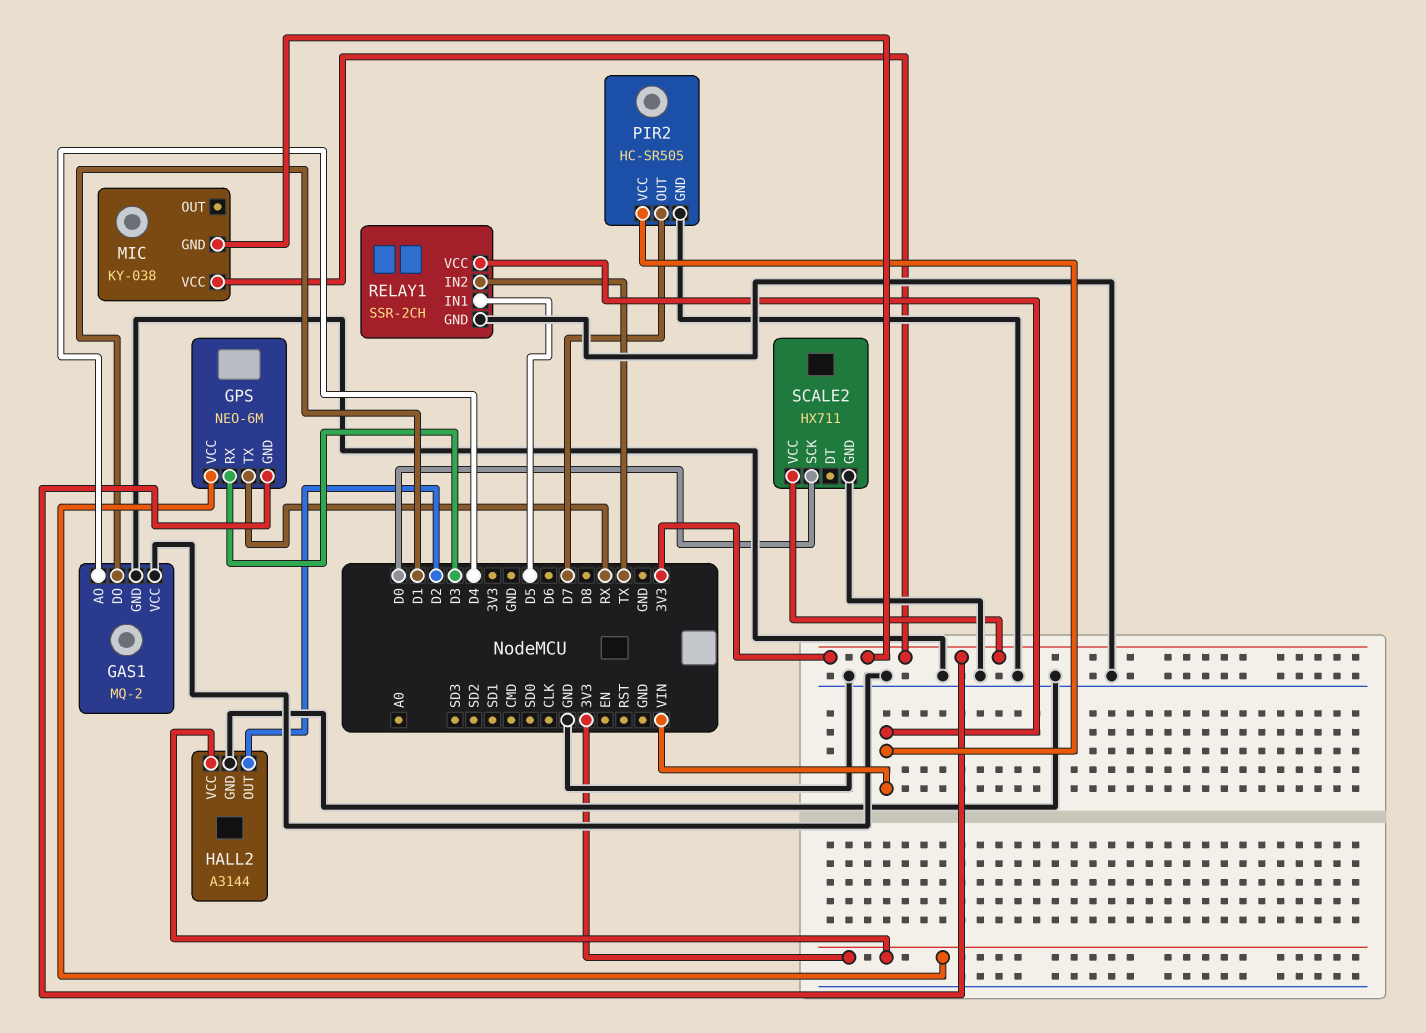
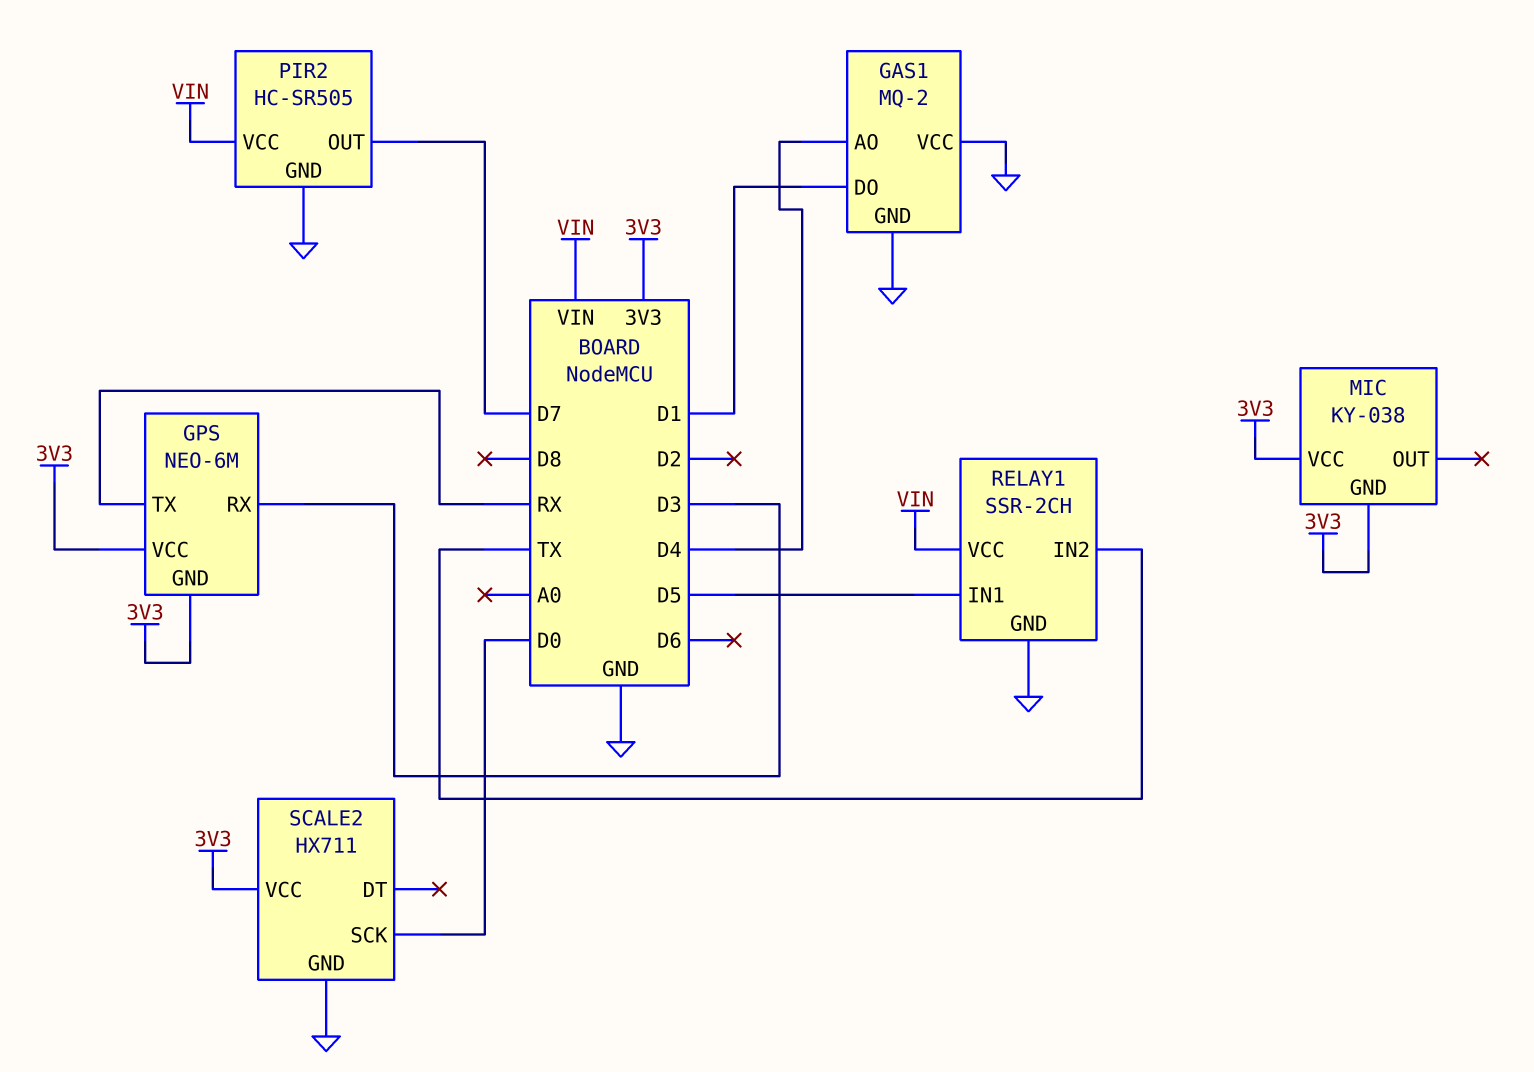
HALL2: A3144 -> none
HALL2 pin GND: GND -> none
HALL2 pin OUT: D2 -> none
HALL2 pin VCC: 3V3 -> none

